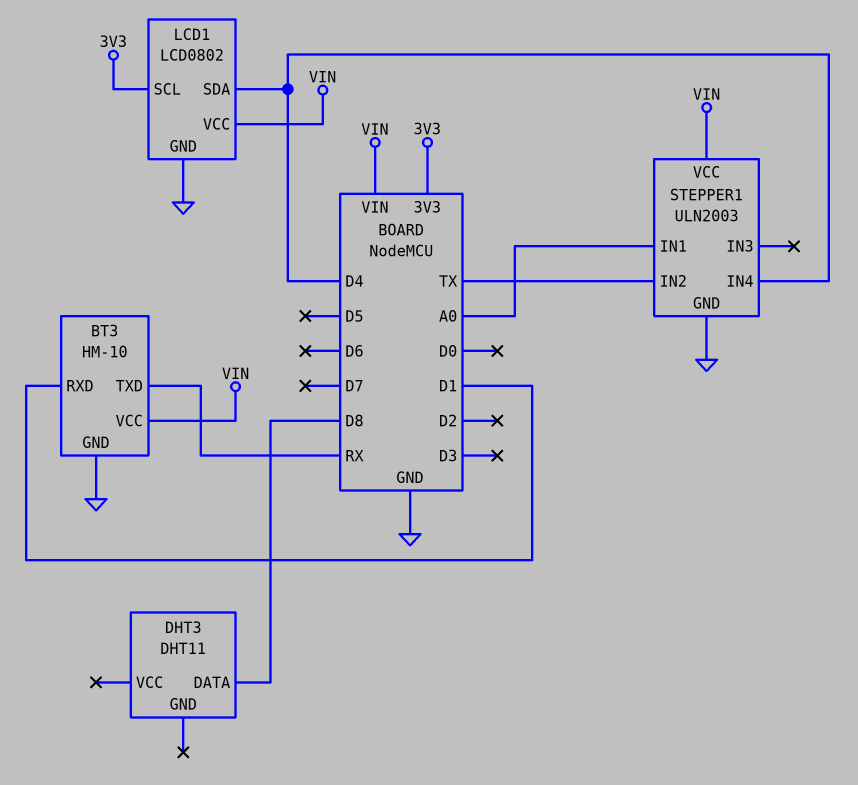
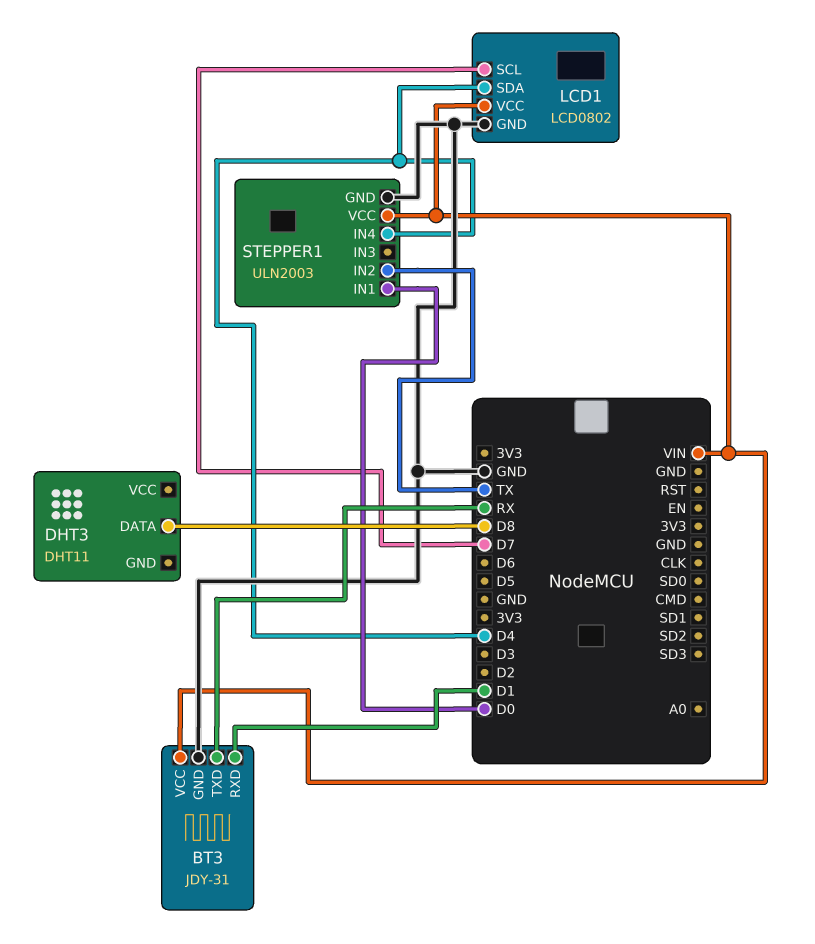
BT3: HM-10 -> JDY-31
LCD1 pin SCL: 3V3 -> D7
STEPPER1 pin IN1: A0 -> D0

